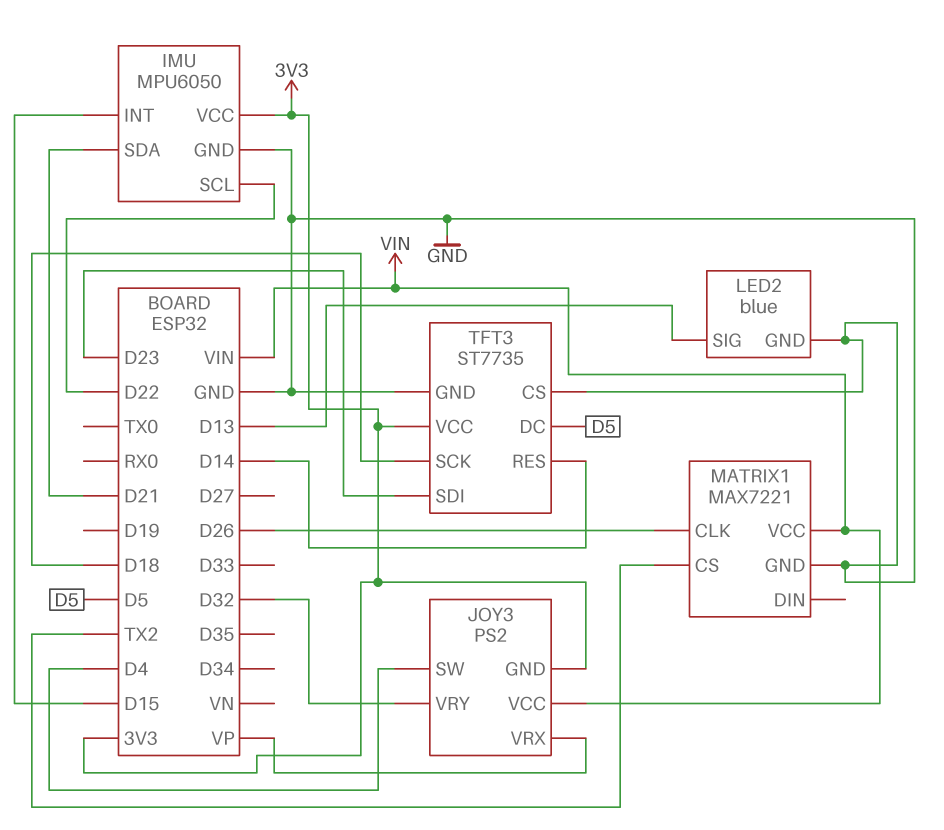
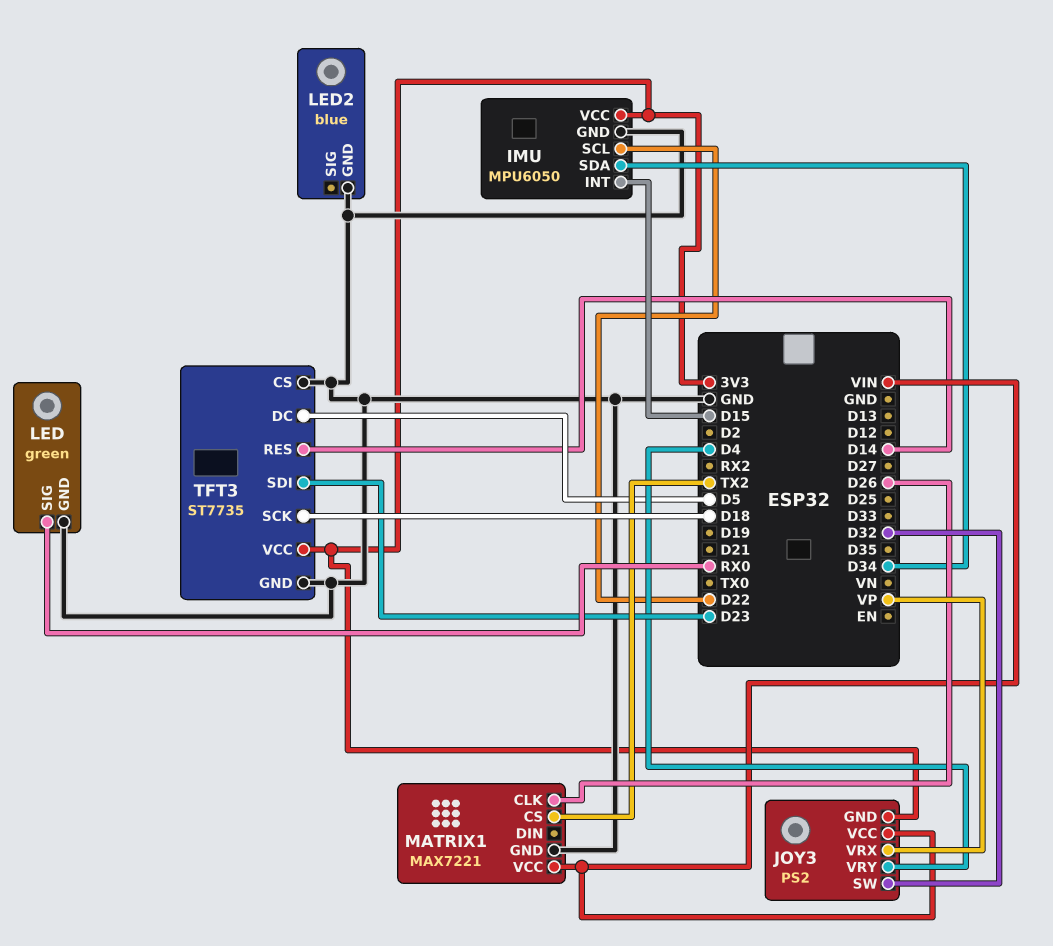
IMU pin SDA: D21 -> D34
JOY3 pin SW: D4 -> D32
JOY3 pin VRY: D32 -> D4
LED: none -> green
LED pin GND: none -> GND
LED pin SIG: none -> RX0
LED2 pin SIG: D13 -> none

